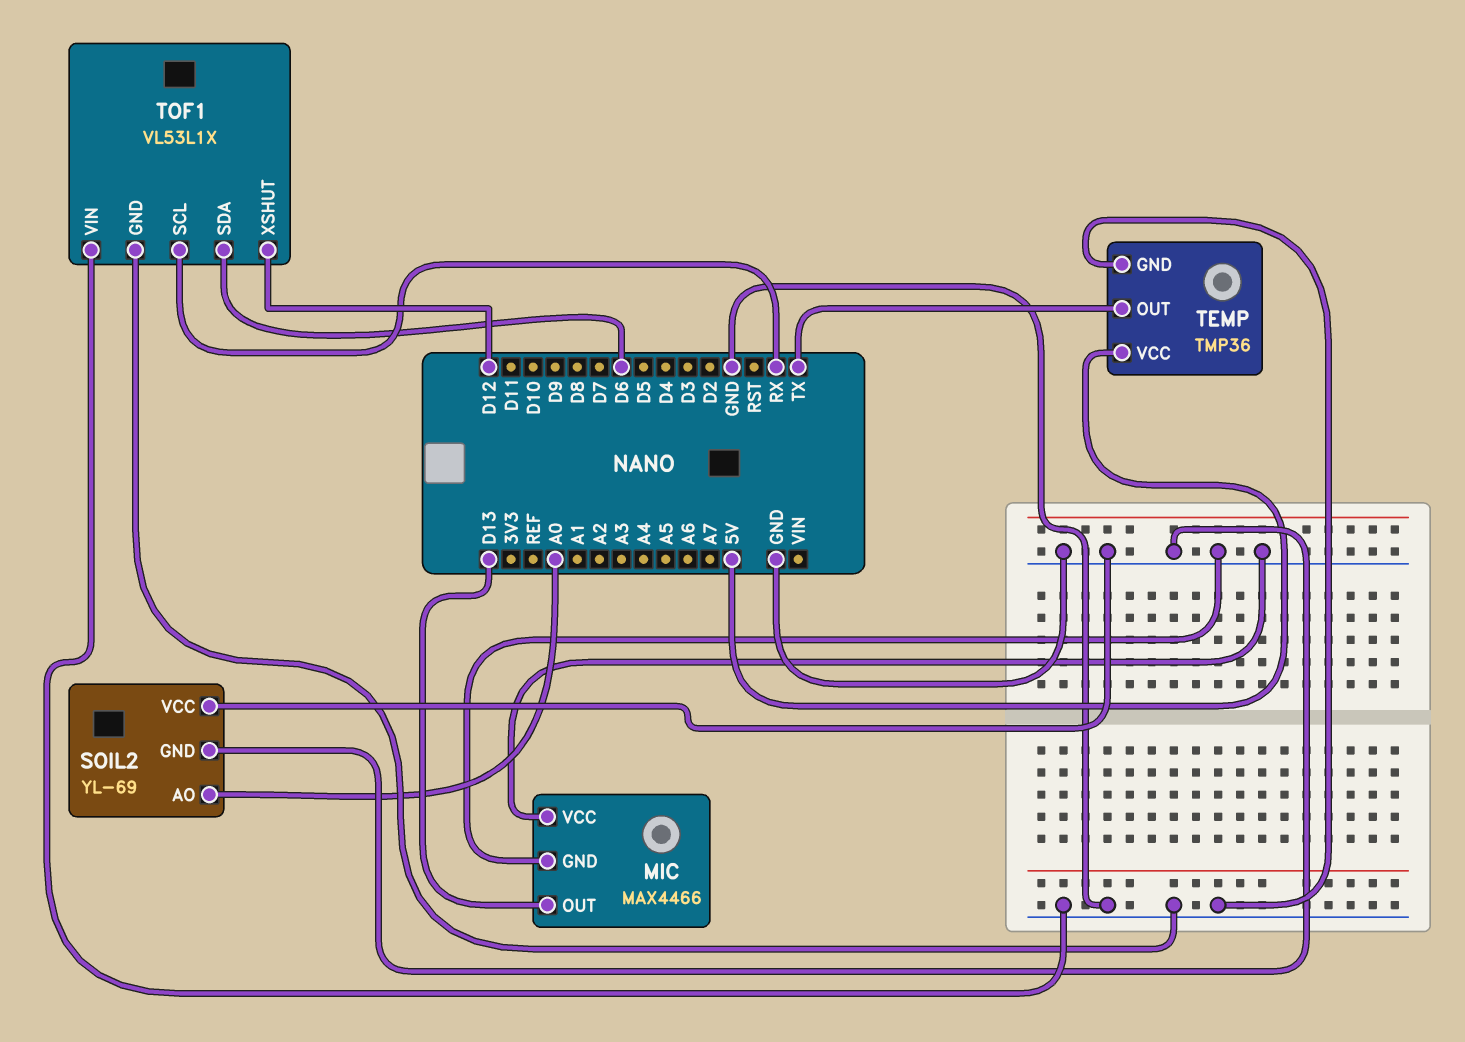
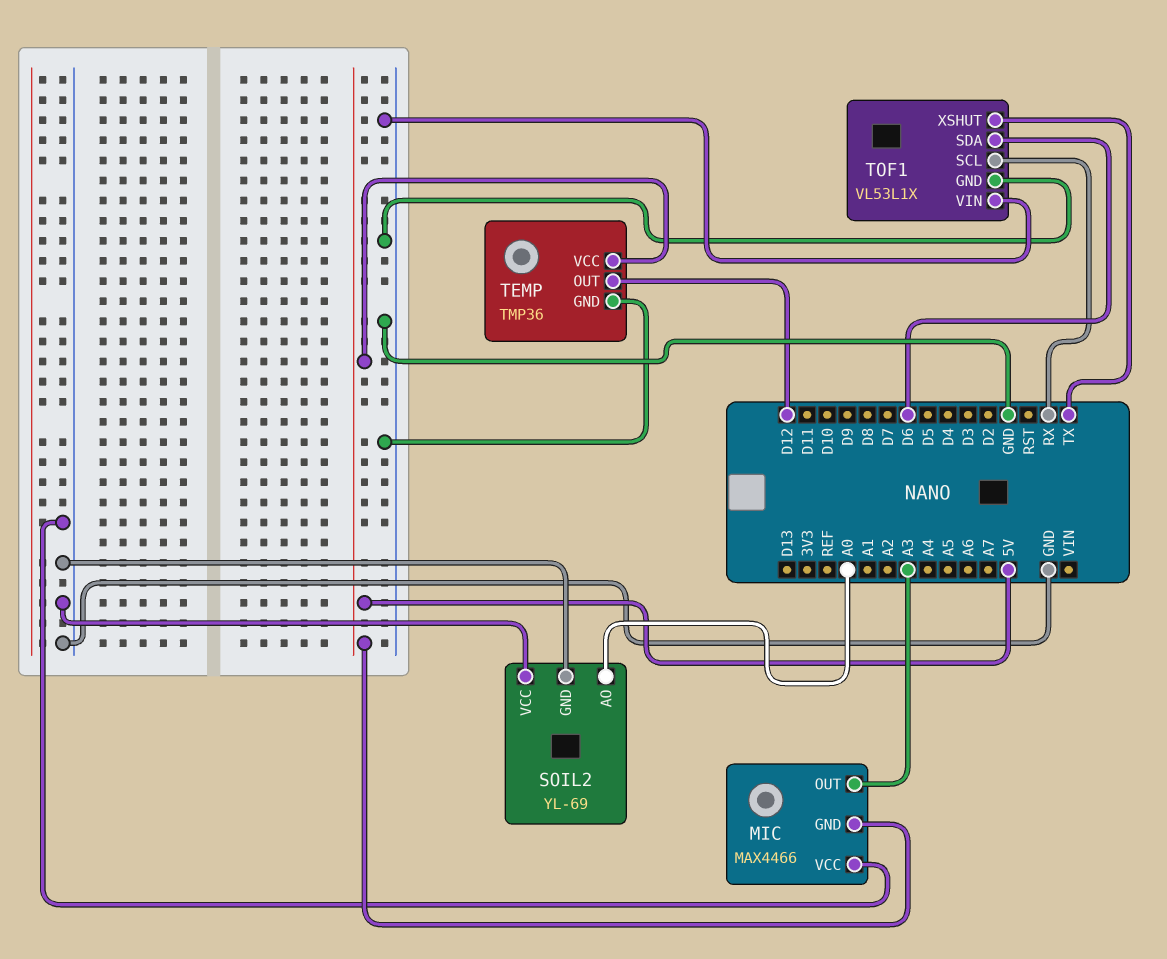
MIC pin GND: GND -> 5V
MIC pin OUT: D13 -> A3
TEMP pin OUT: TX -> D12
TOF1 pin XSHUT: D12 -> TX

